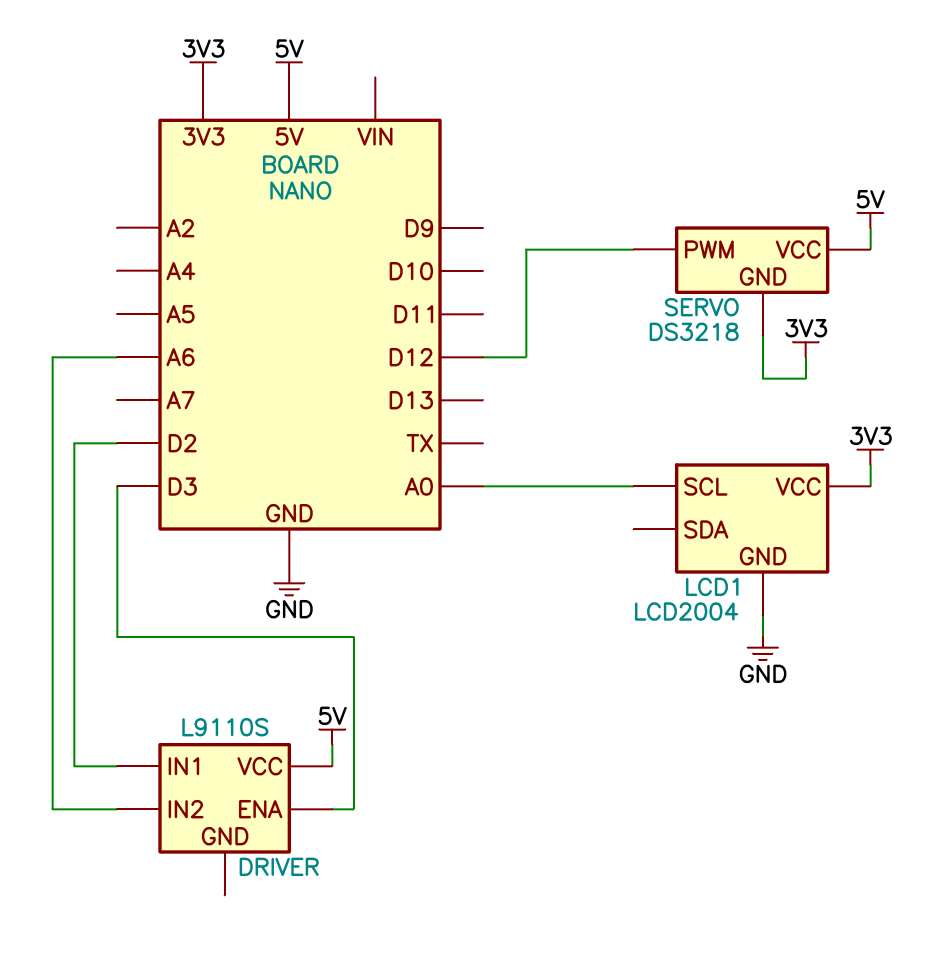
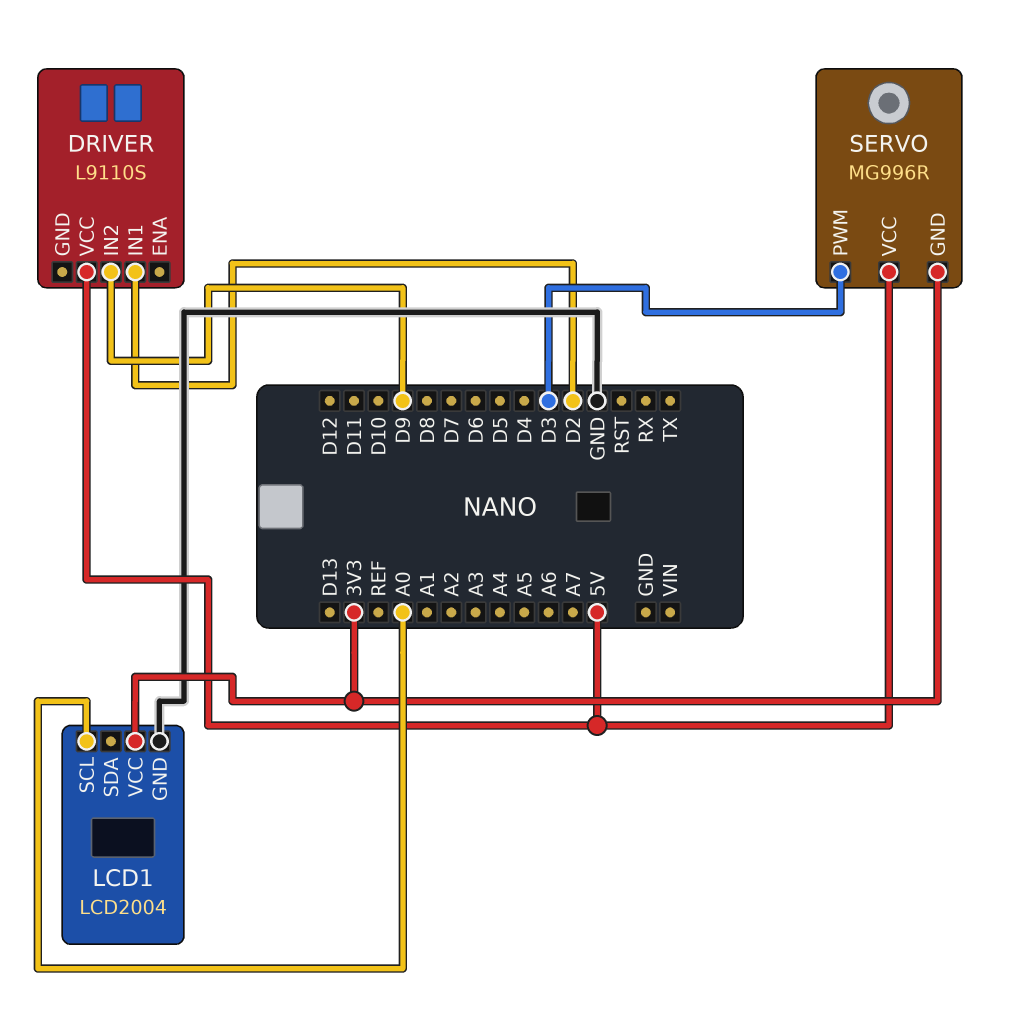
DRIVER pin ENA: D3 -> none
DRIVER pin IN2: A6 -> D9
SERVO: DS3218 -> MG996R
SERVO pin PWM: D12 -> D3

